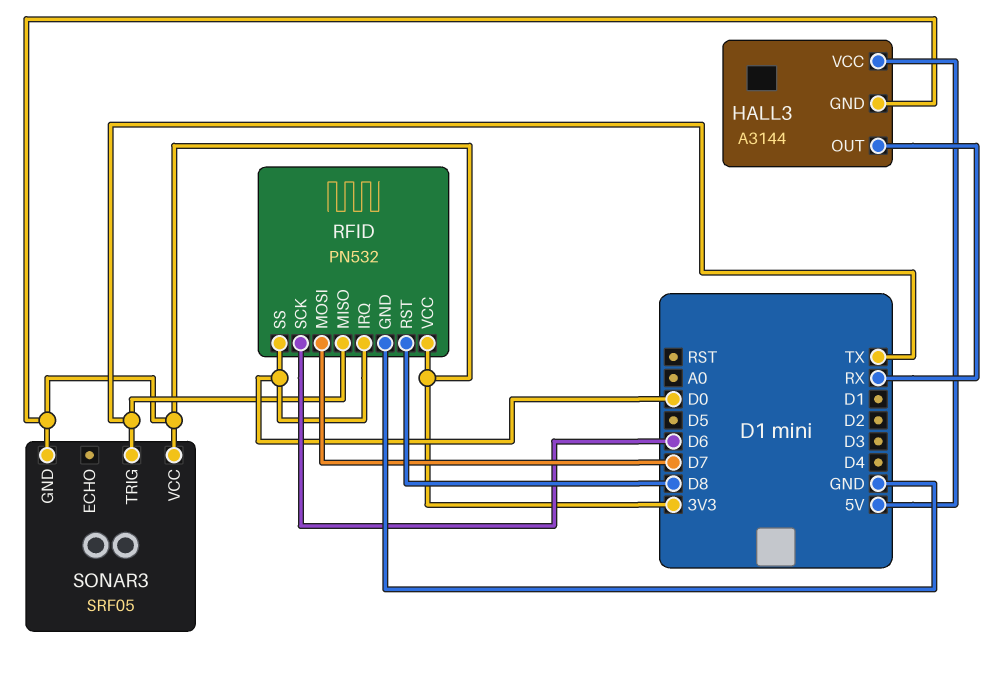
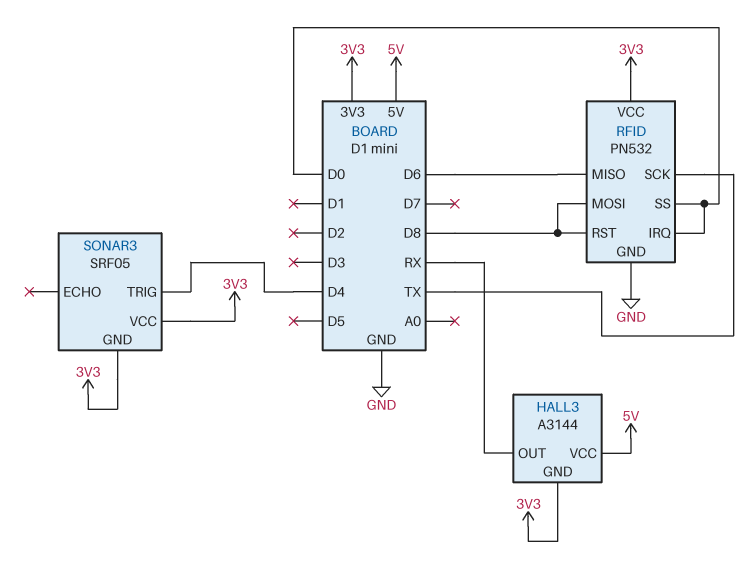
RFID pin MISO: TX -> D6
RFID pin MOSI: D7 -> D8
RFID pin SCK: D6 -> TX
SONAR3 pin TRIG: TX -> D4

